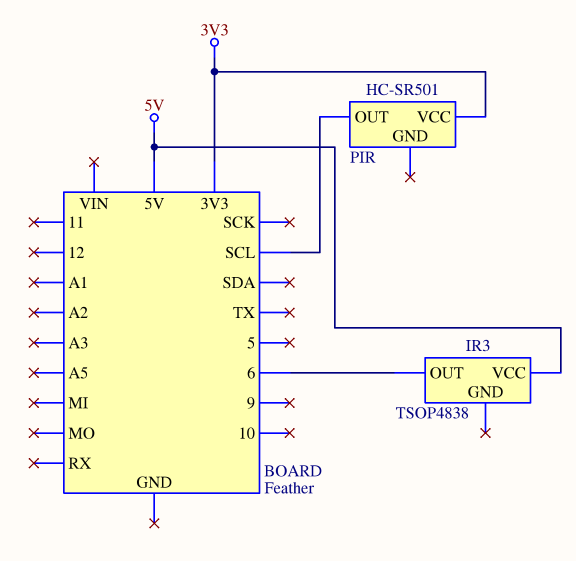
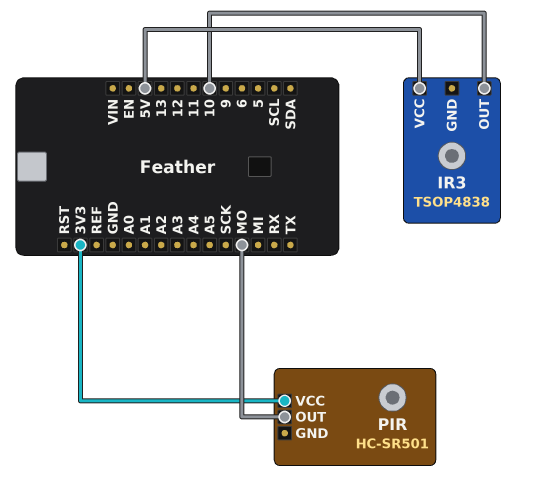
IR3 pin OUT: 6 -> 10
PIR pin OUT: SCL -> MO

